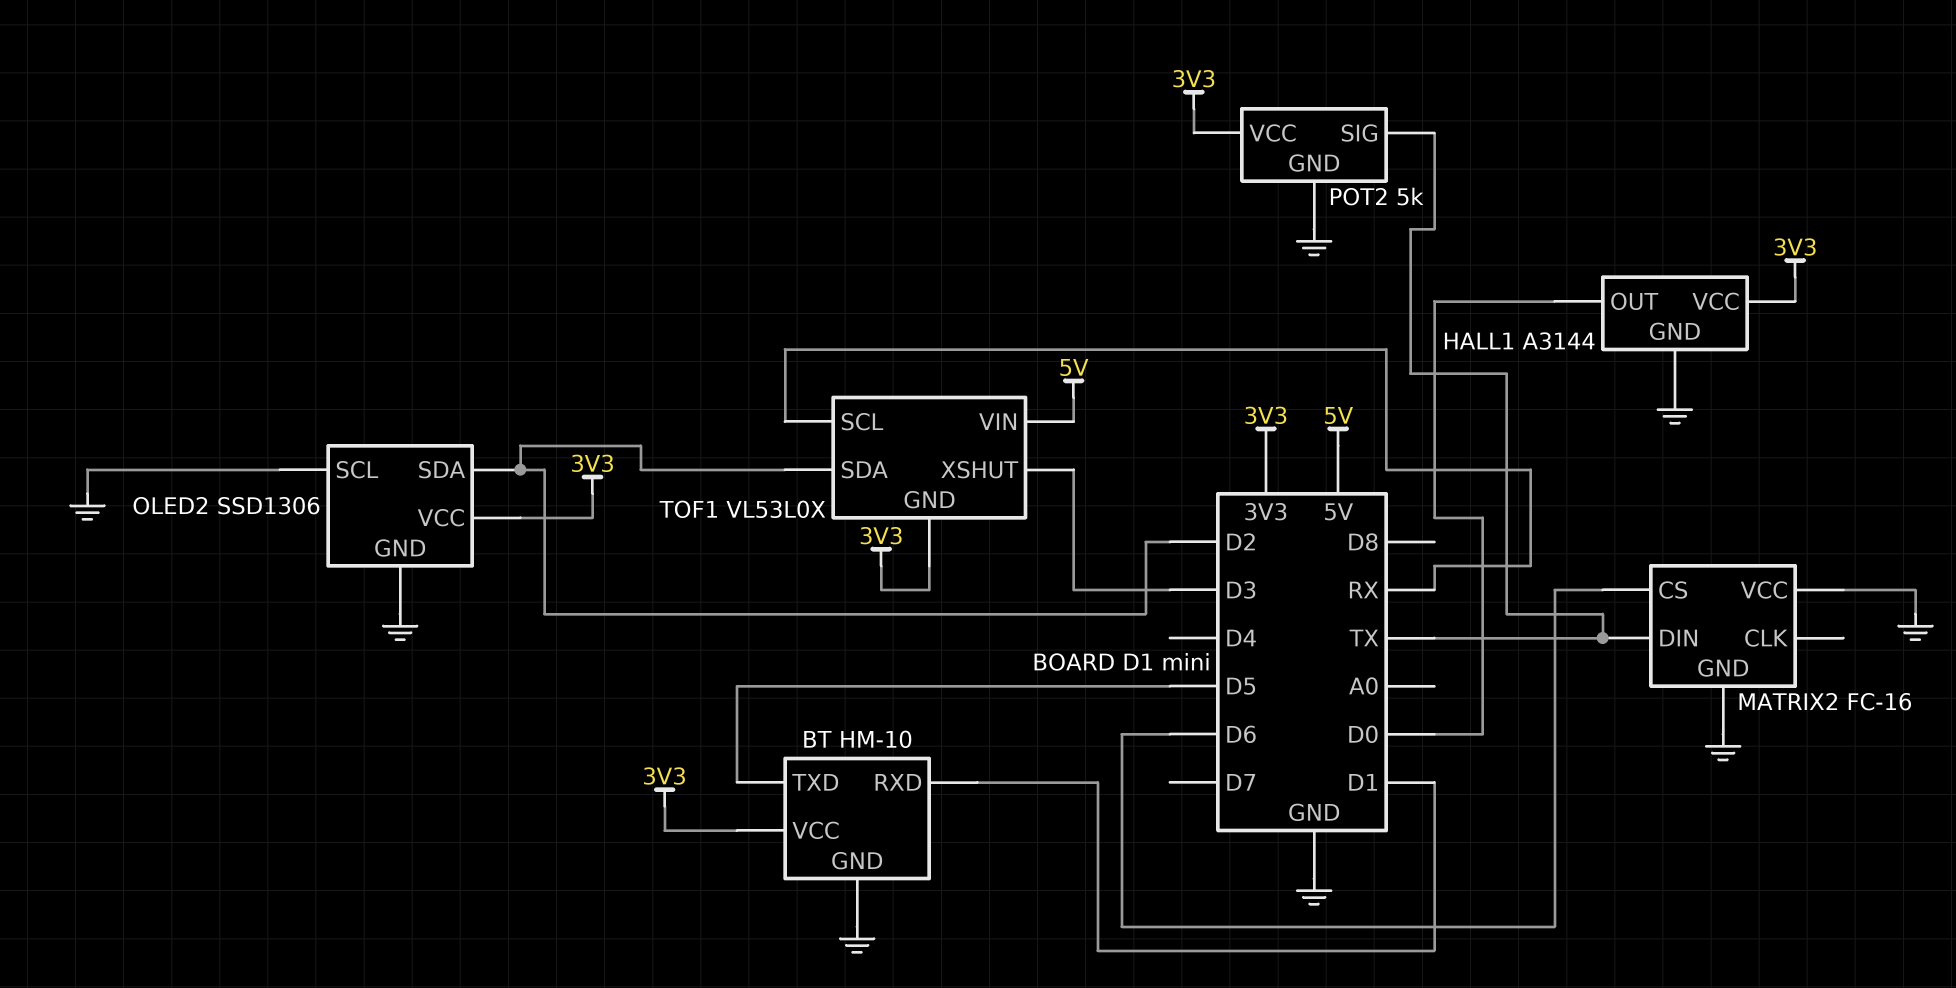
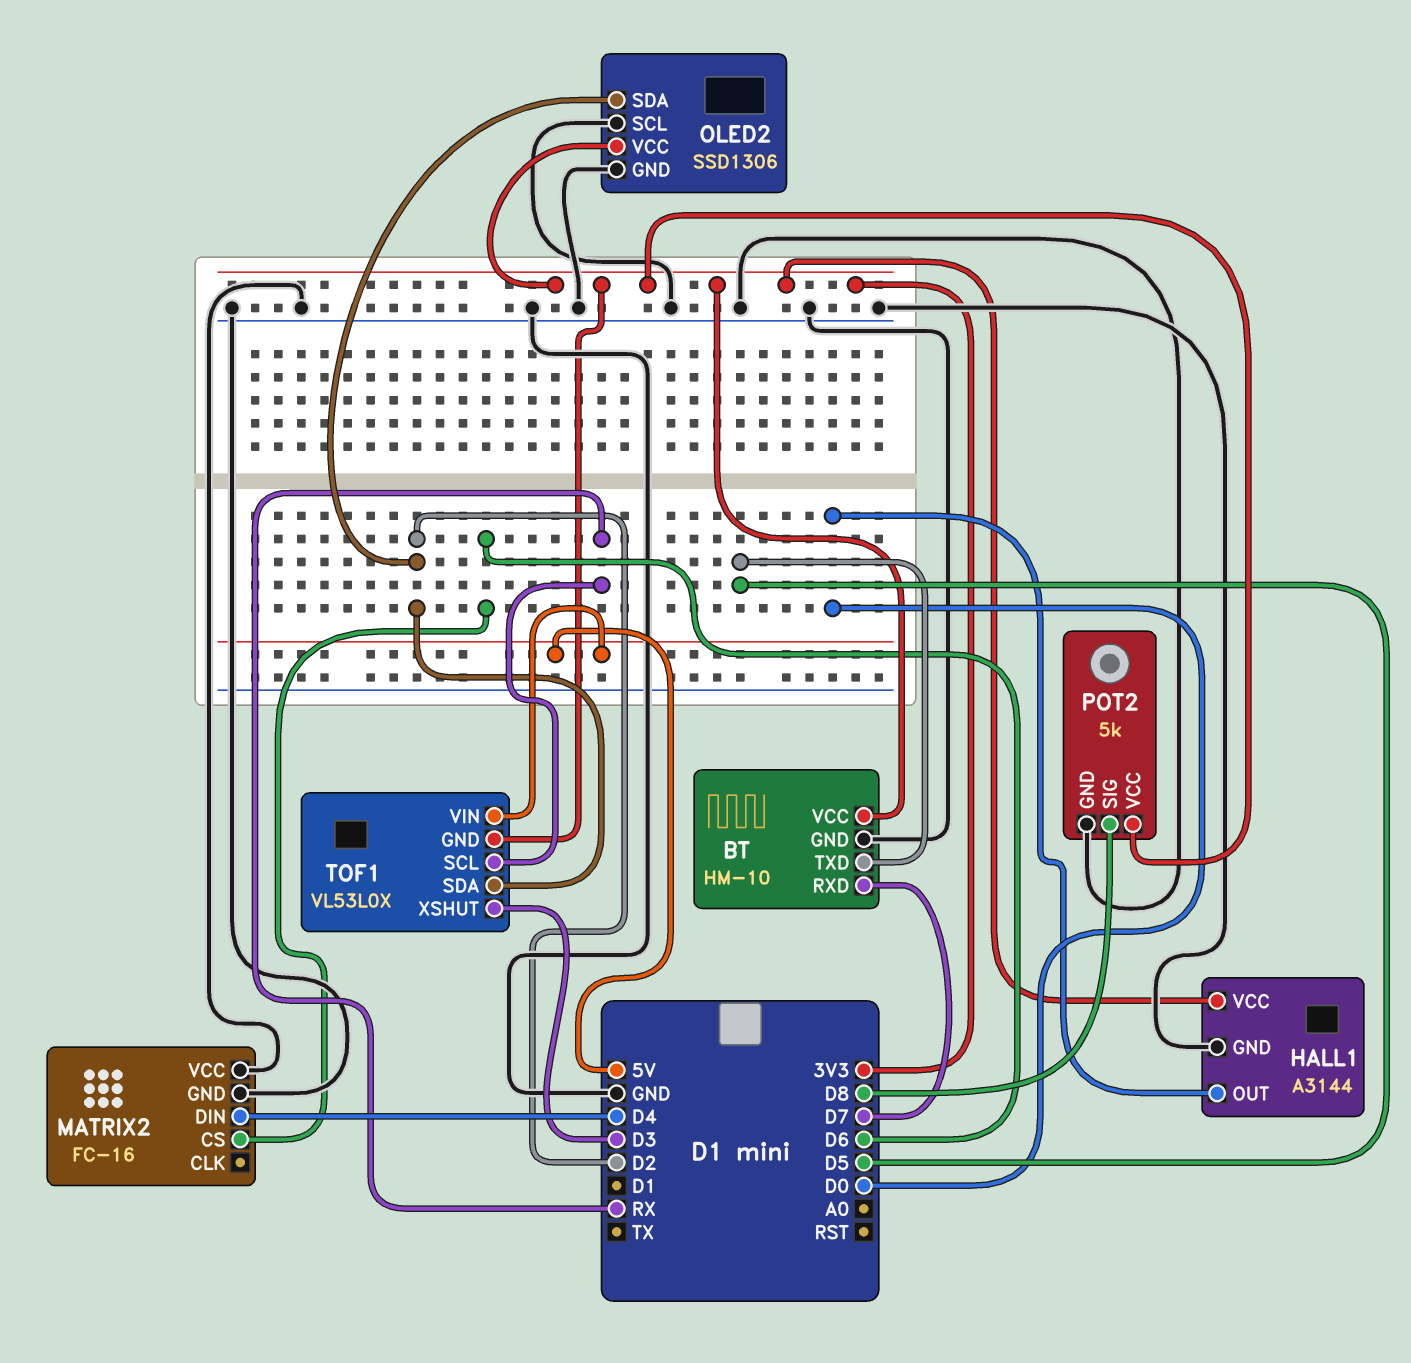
BT pin RXD: D1 -> D7
MATRIX2 pin DIN: TX -> D4
POT2 pin SIG: TX -> D8

